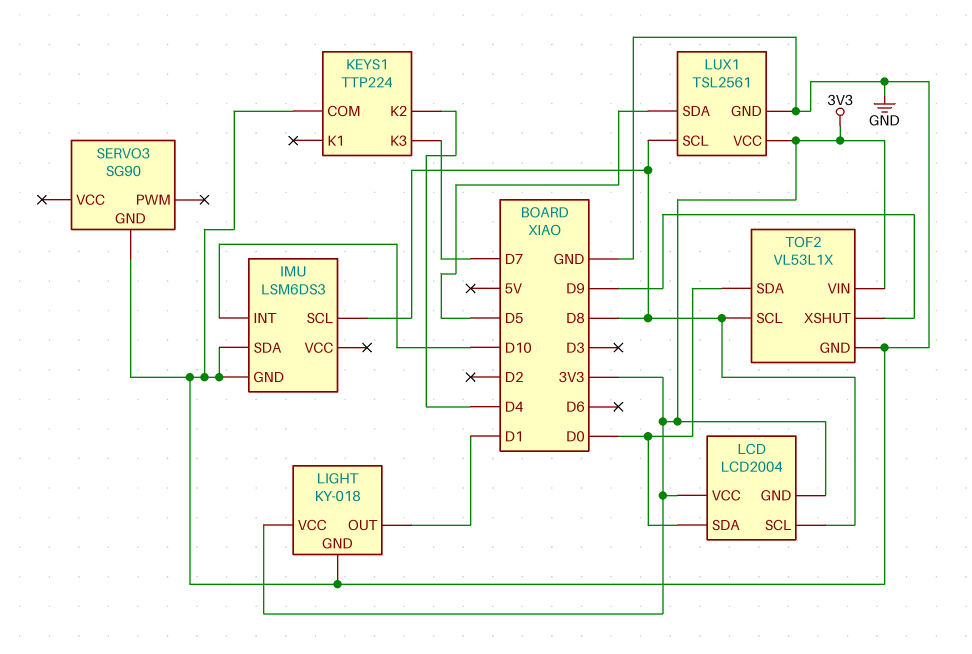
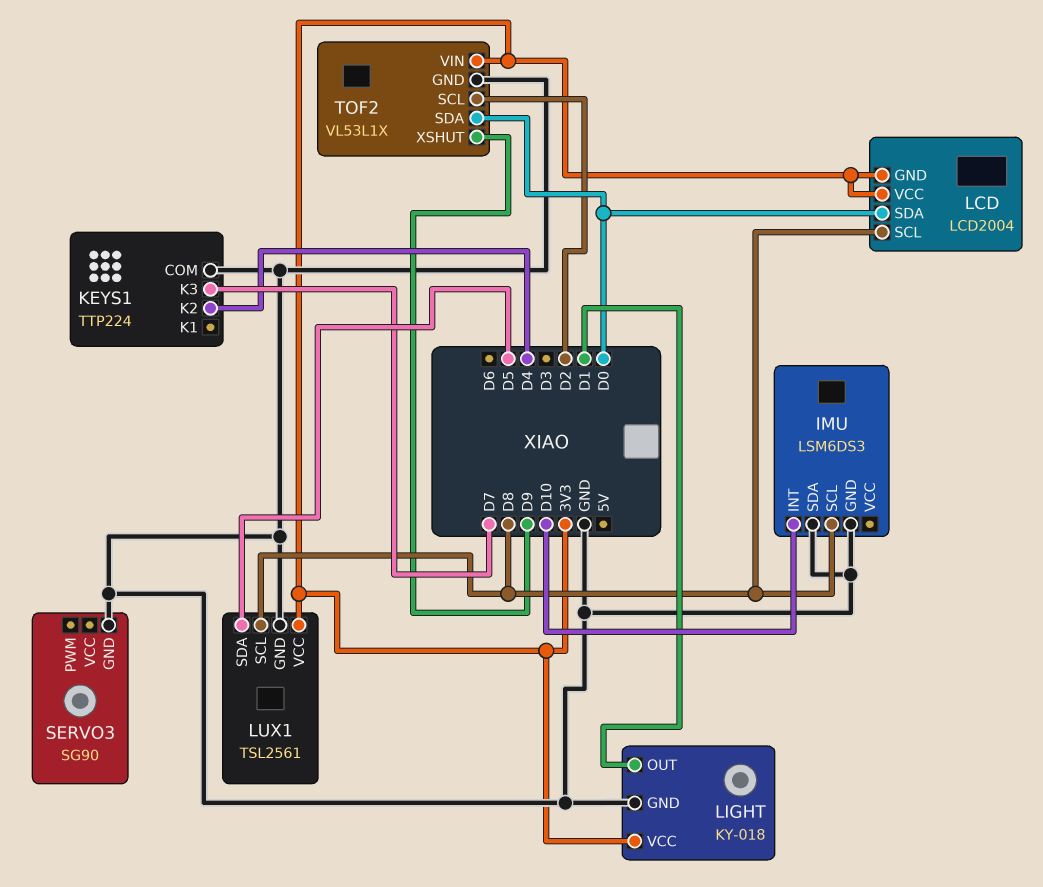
TOF2 pin SCL: D8 -> D2

